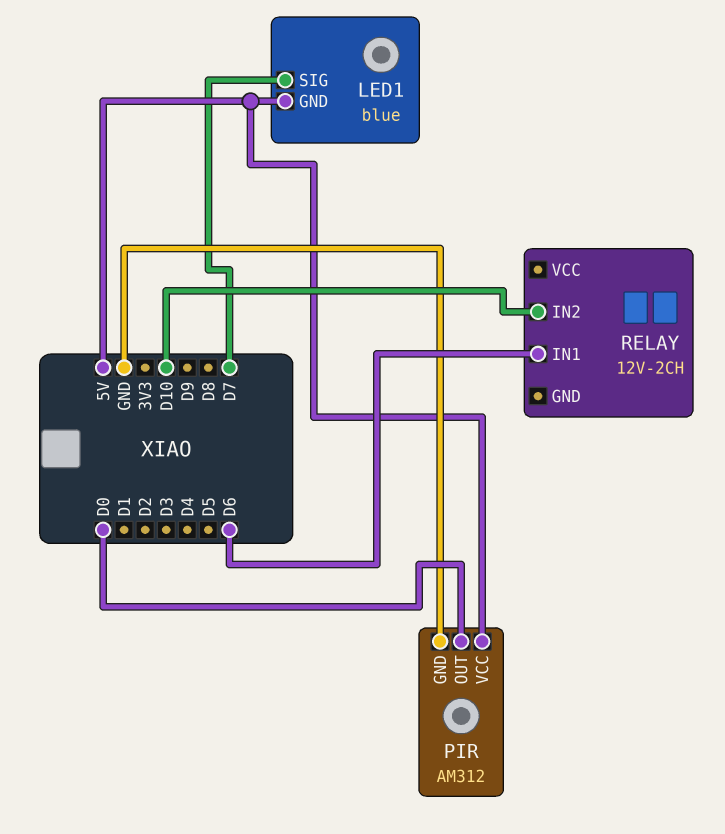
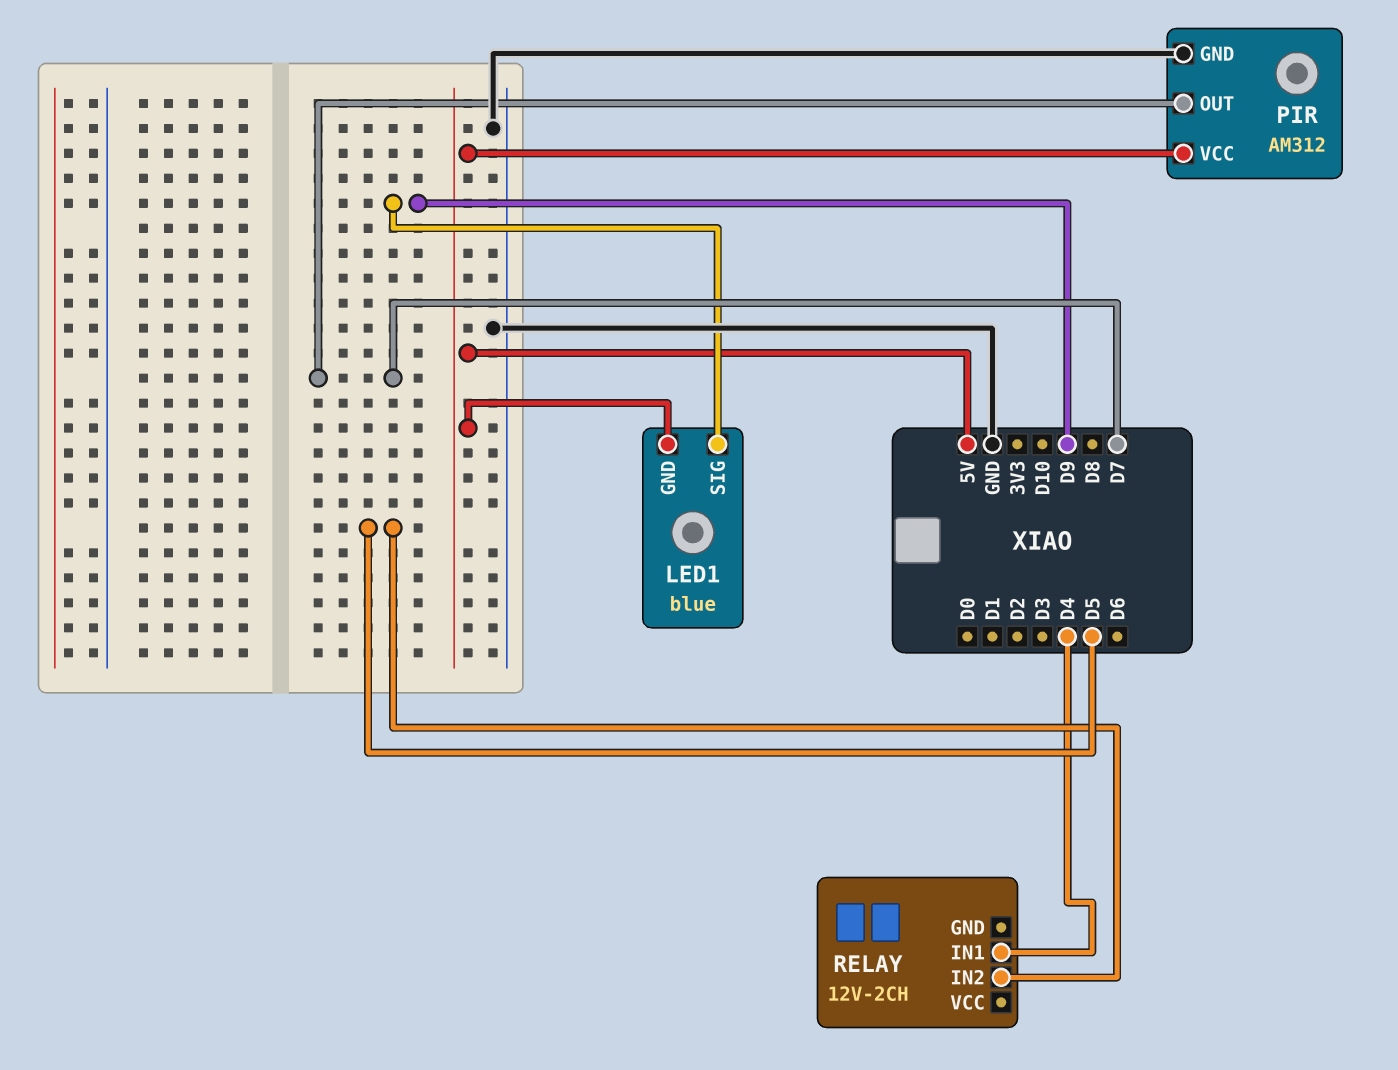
LED1 pin SIG: D7 -> D9
PIR pin OUT: D0 -> D7
RELAY pin IN1: D6 -> D4
RELAY pin IN2: D10 -> D5

